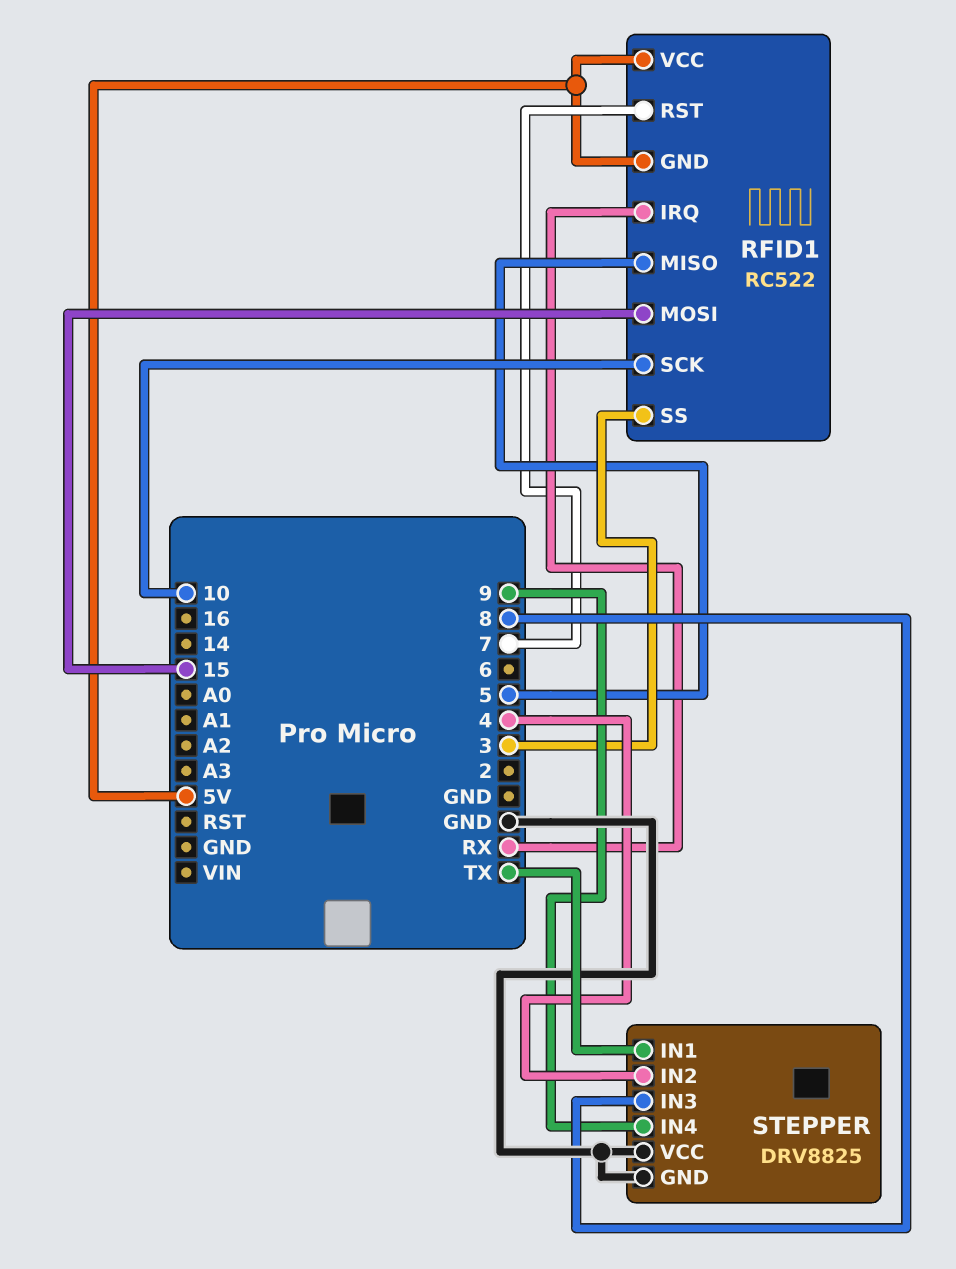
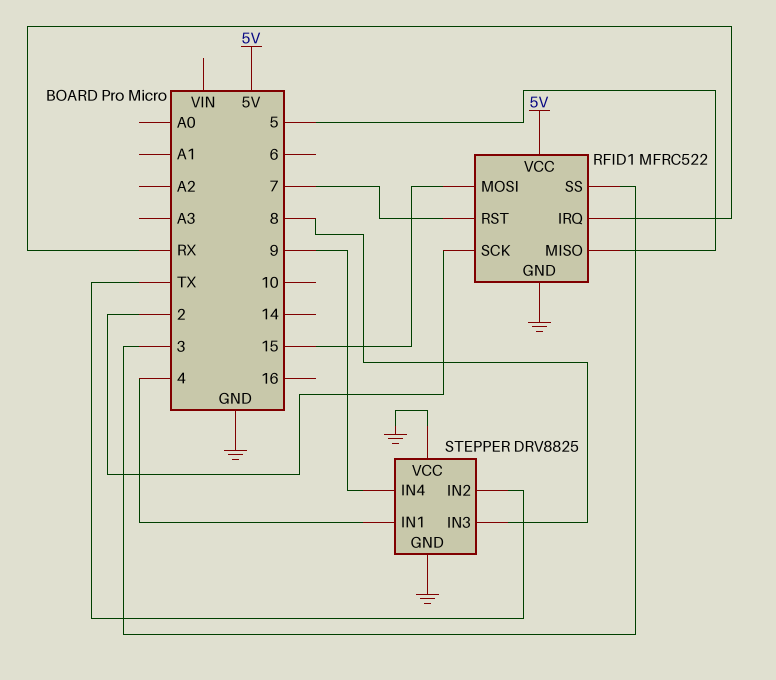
RFID1: RC522 -> MFRC522
RFID1 pin GND: 5V -> GND
RFID1 pin SCK: 10 -> 2
STEPPER pin IN1: TX -> 4
STEPPER pin IN2: 4 -> TX

